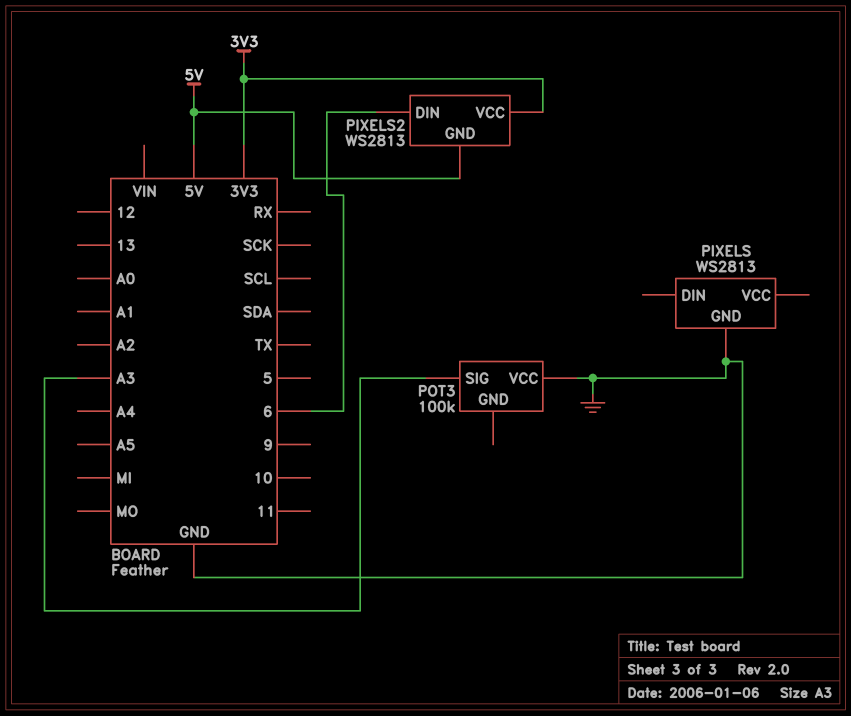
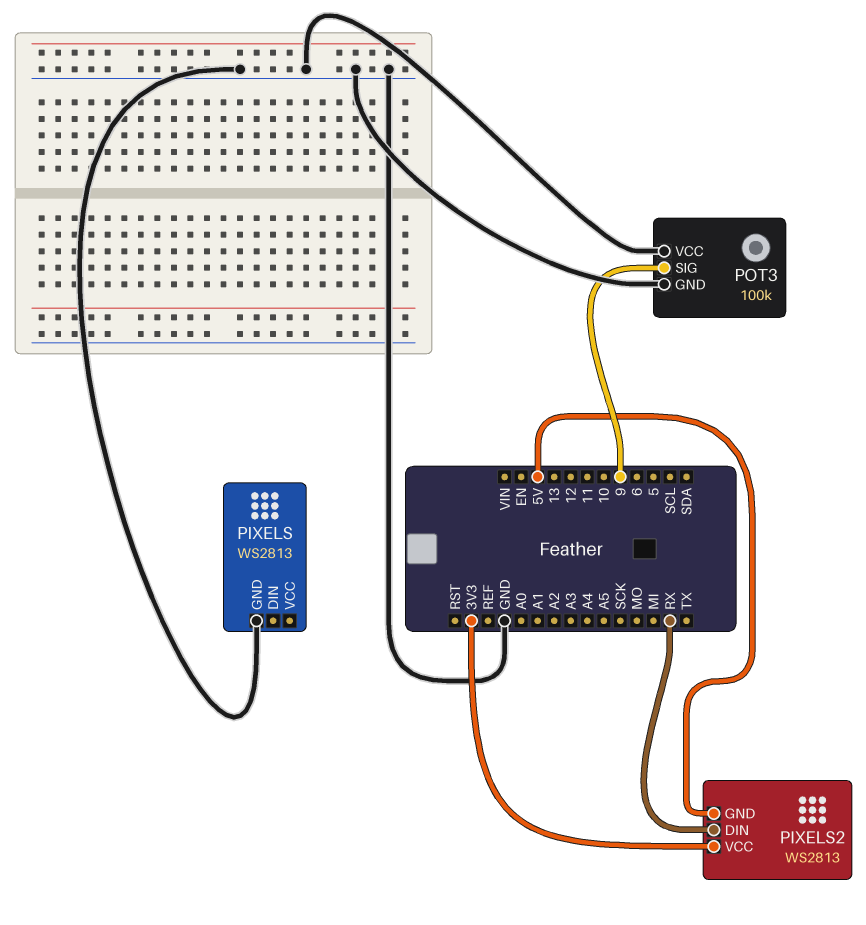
PIXELS2 pin DIN: 6 -> RX
POT3 pin GND: none -> GND
POT3 pin SIG: A3 -> 9

